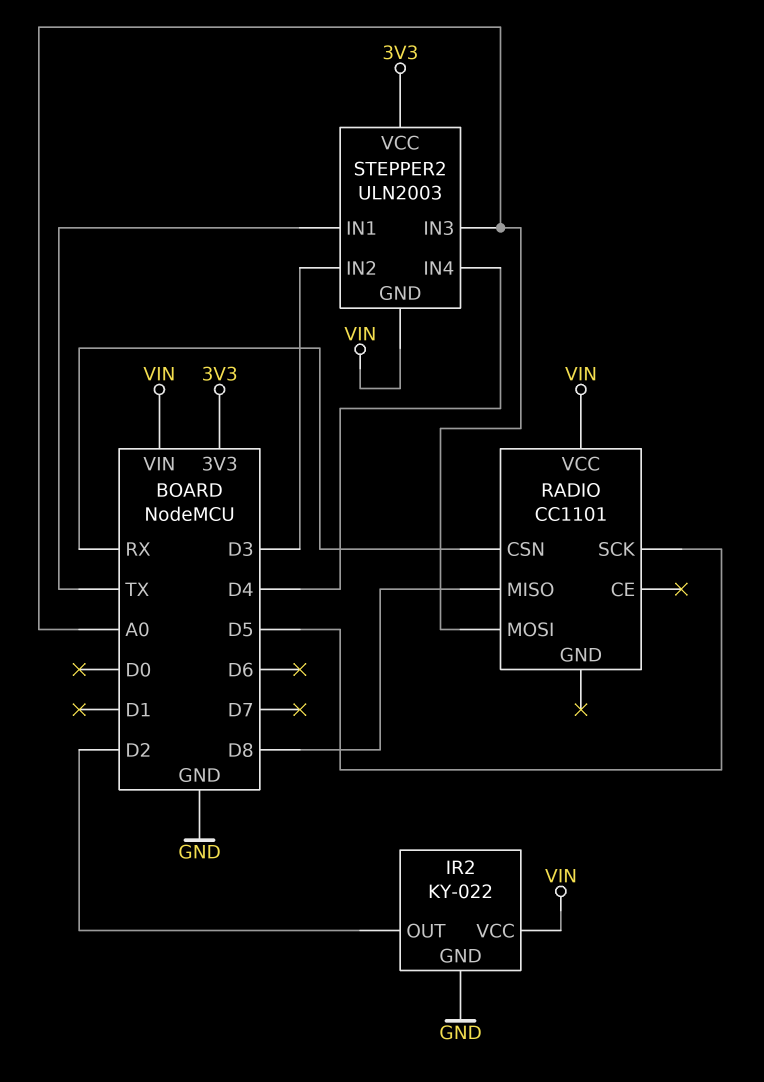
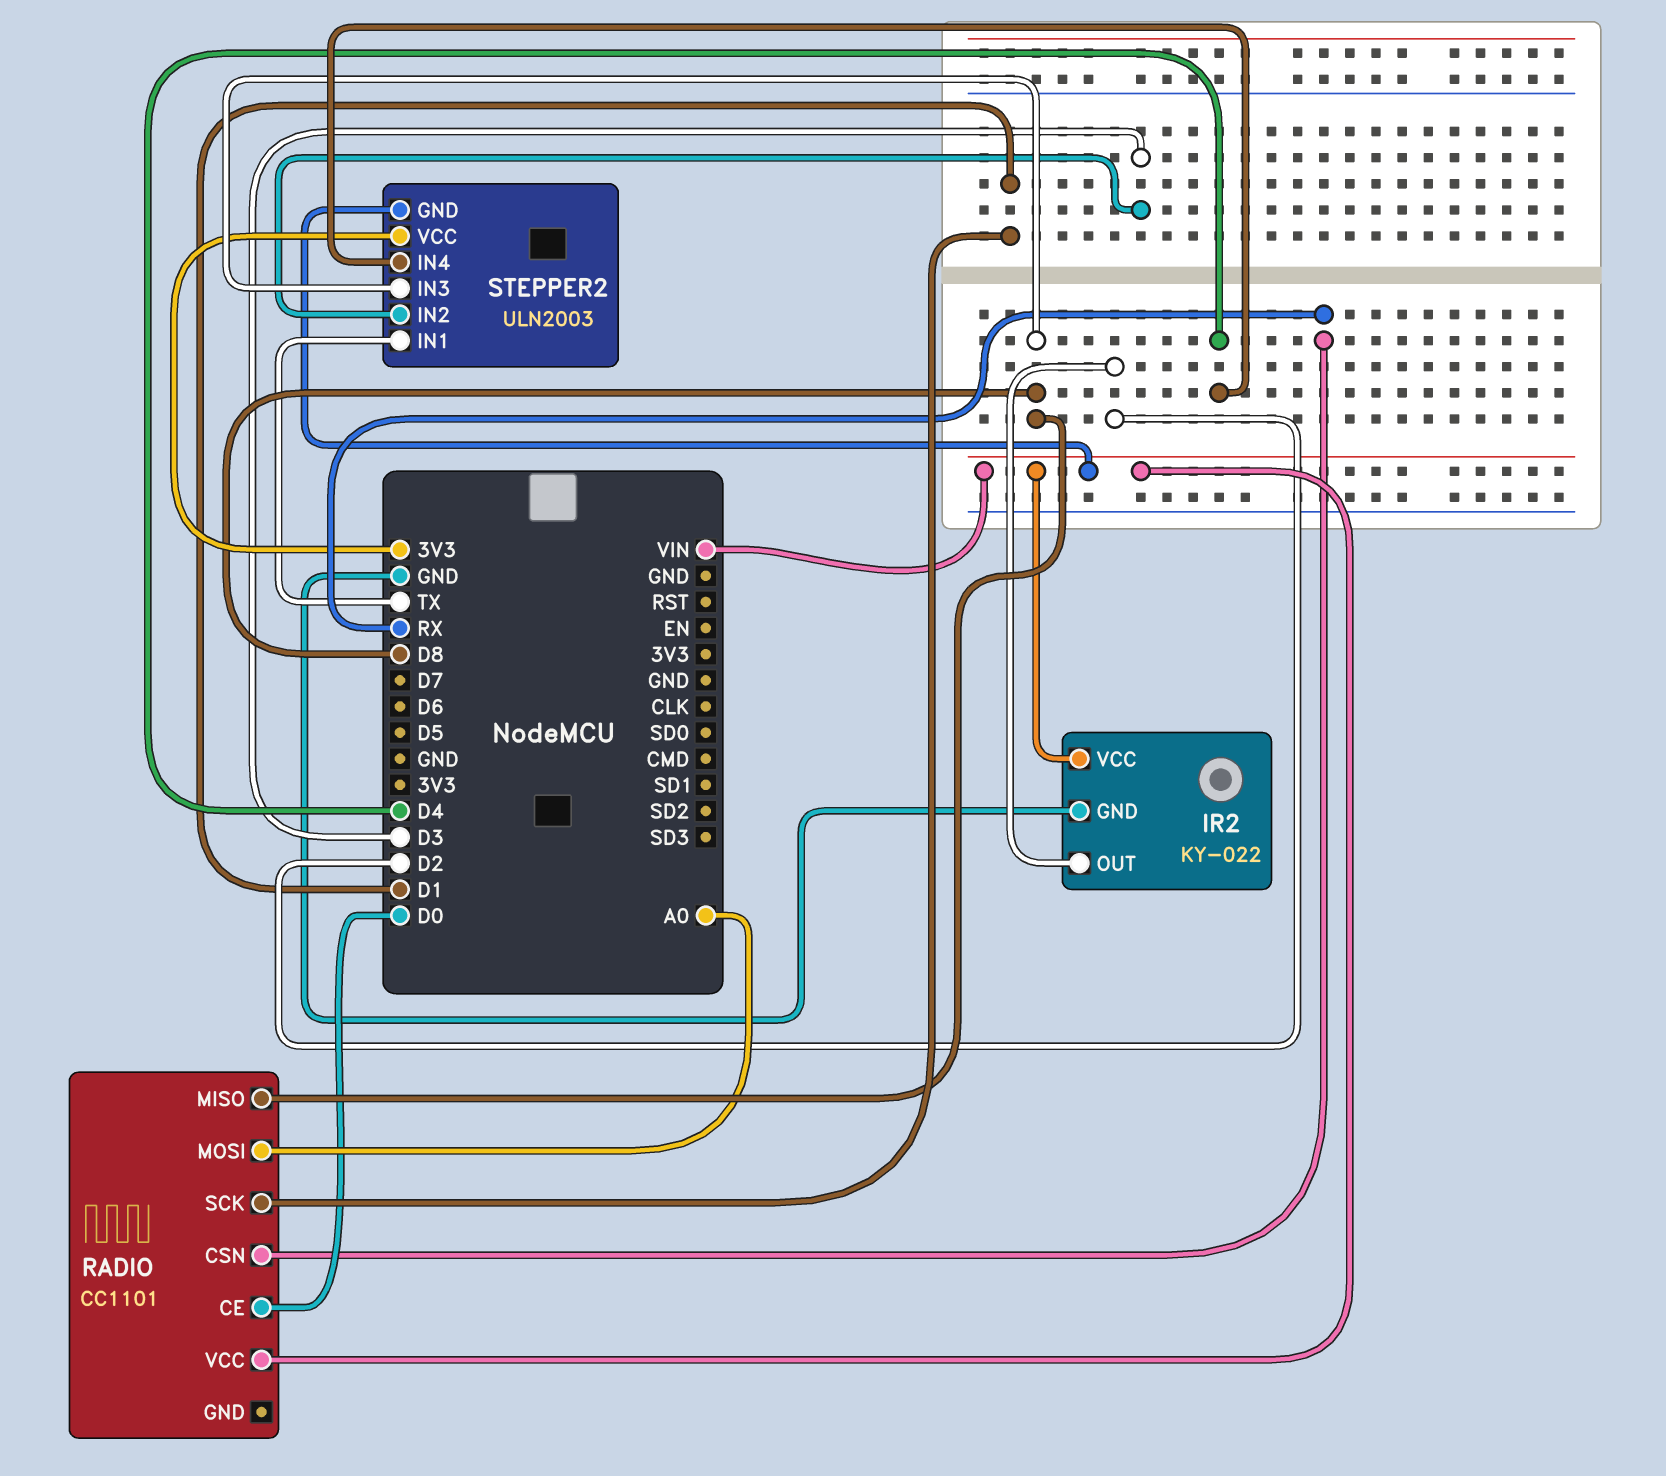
RADIO pin CE: none -> D0
RADIO pin SCK: D5 -> D1
STEPPER2 pin IN3: A0 -> D8

